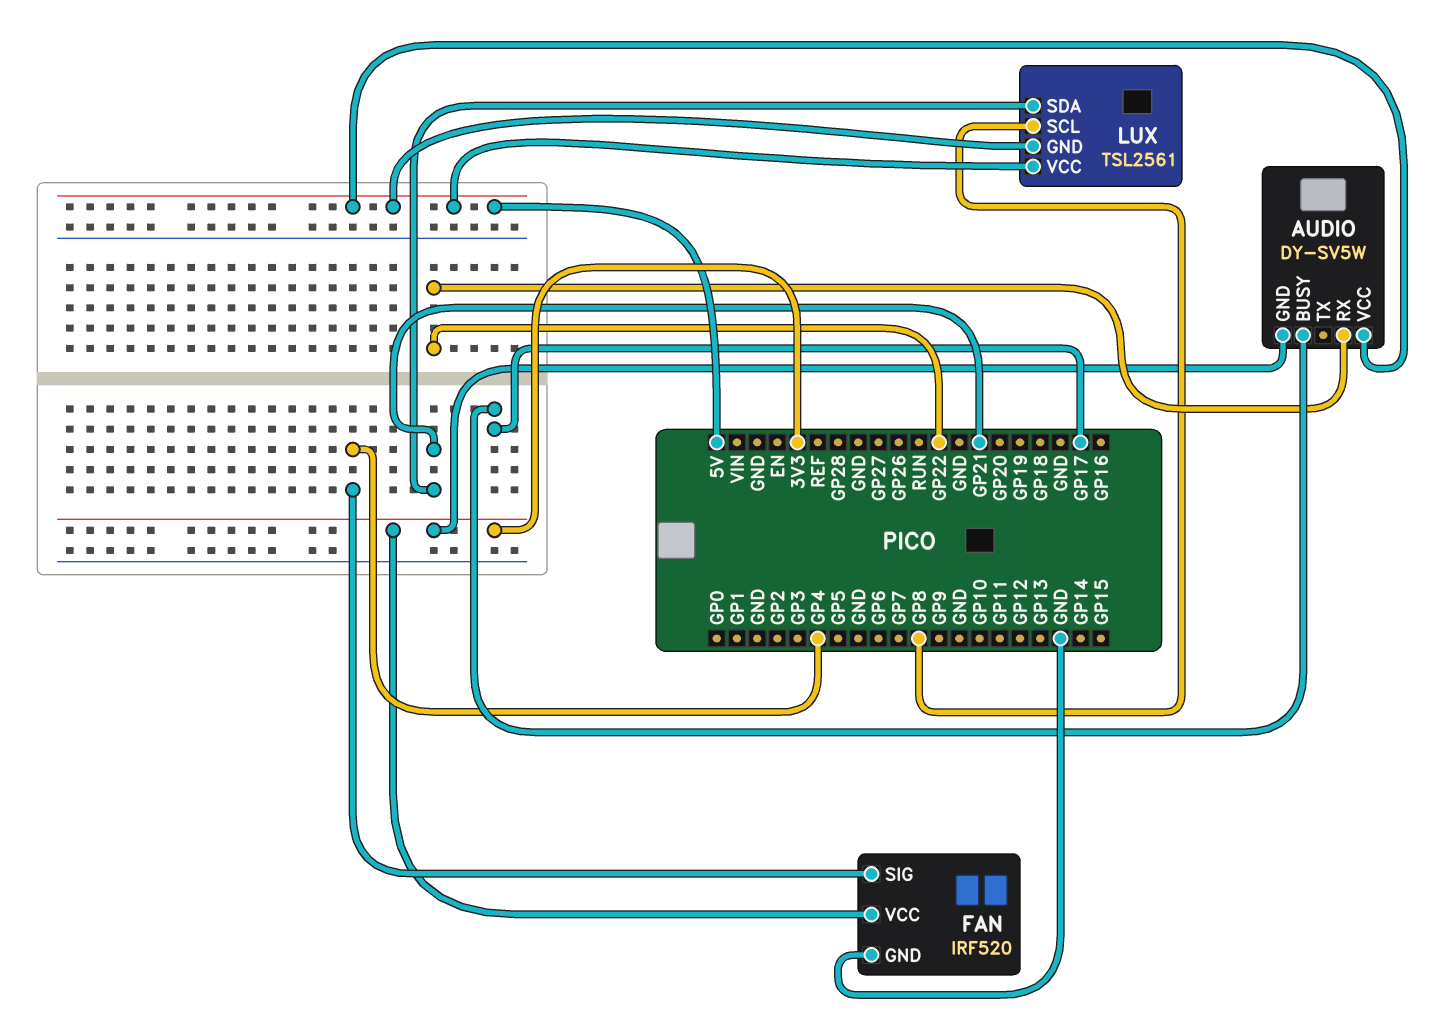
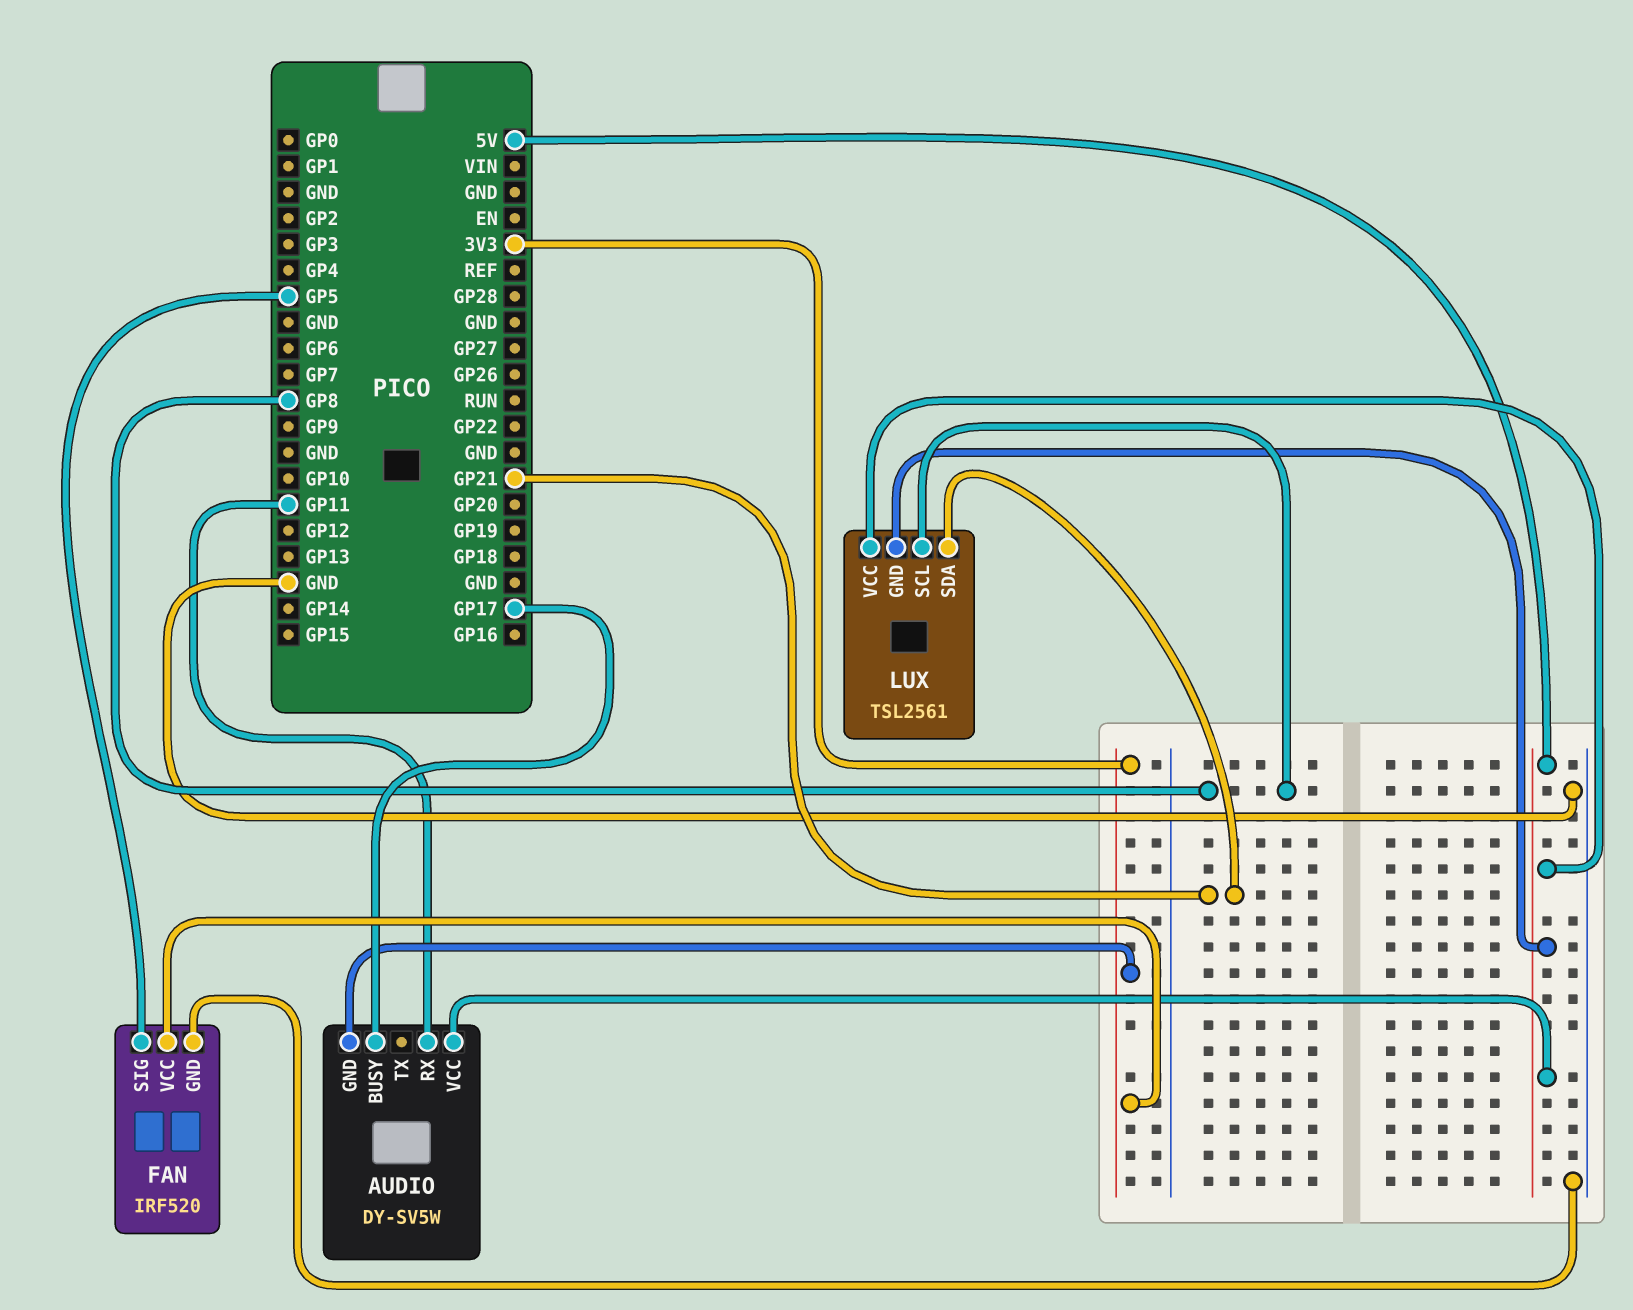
AUDIO pin RX: GP22 -> GP11
FAN pin SIG: GP4 -> GP5

